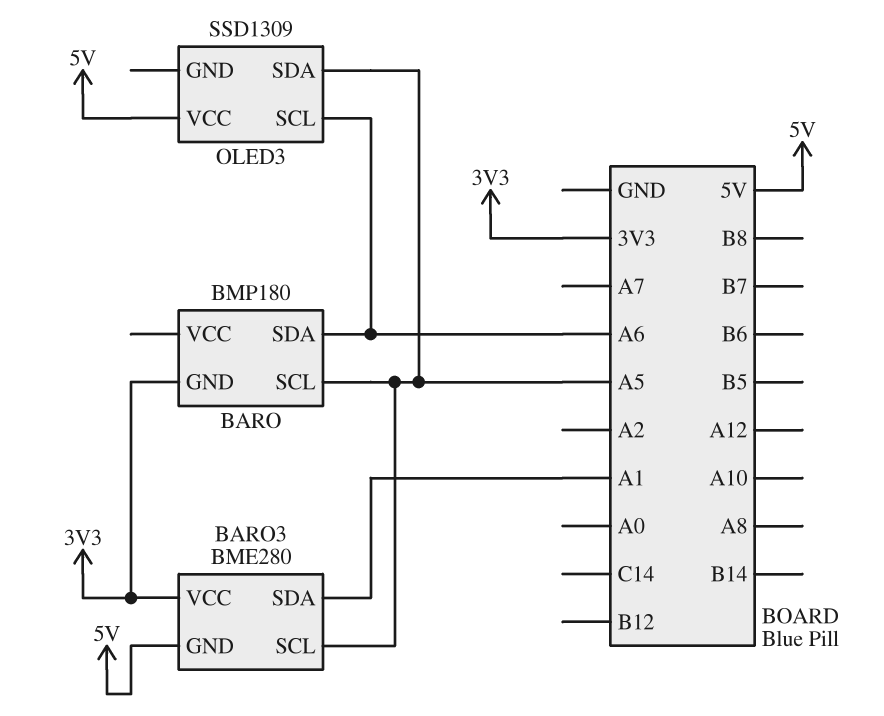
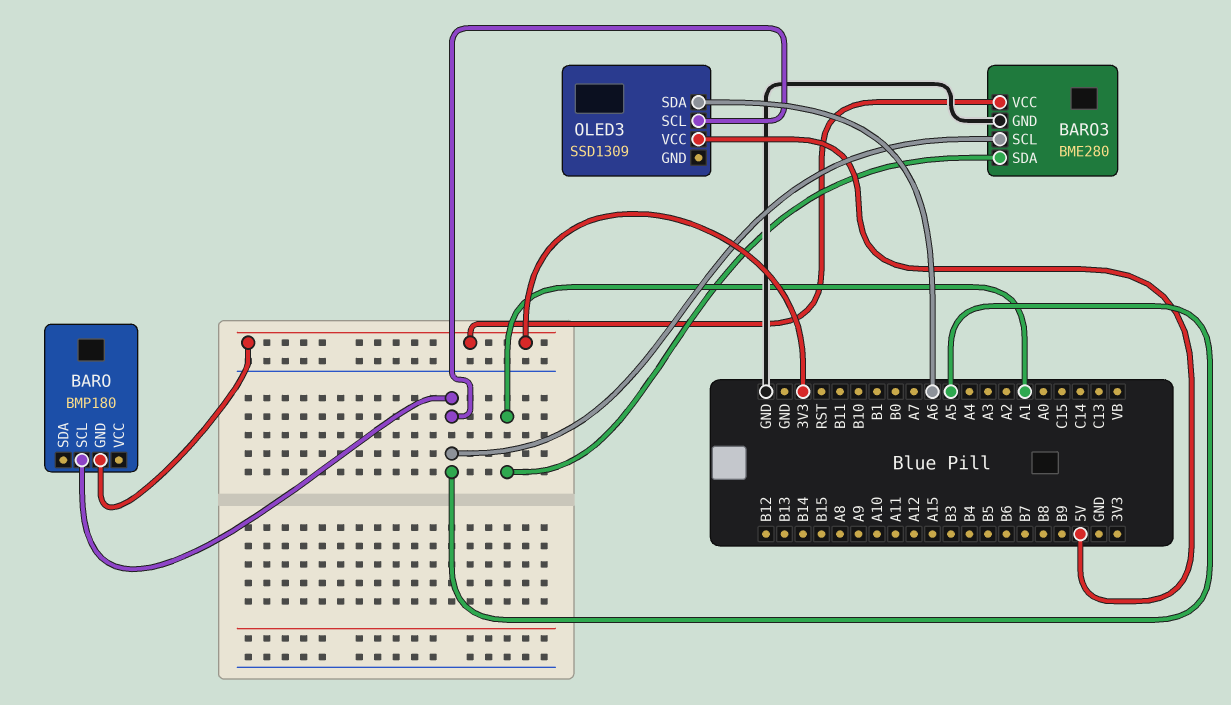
BARO pin SDA: A6 -> none
BARO3 pin GND: 5V -> GND
OLED3 pin SCL: A6 -> A5
OLED3 pin SDA: A5 -> A6

